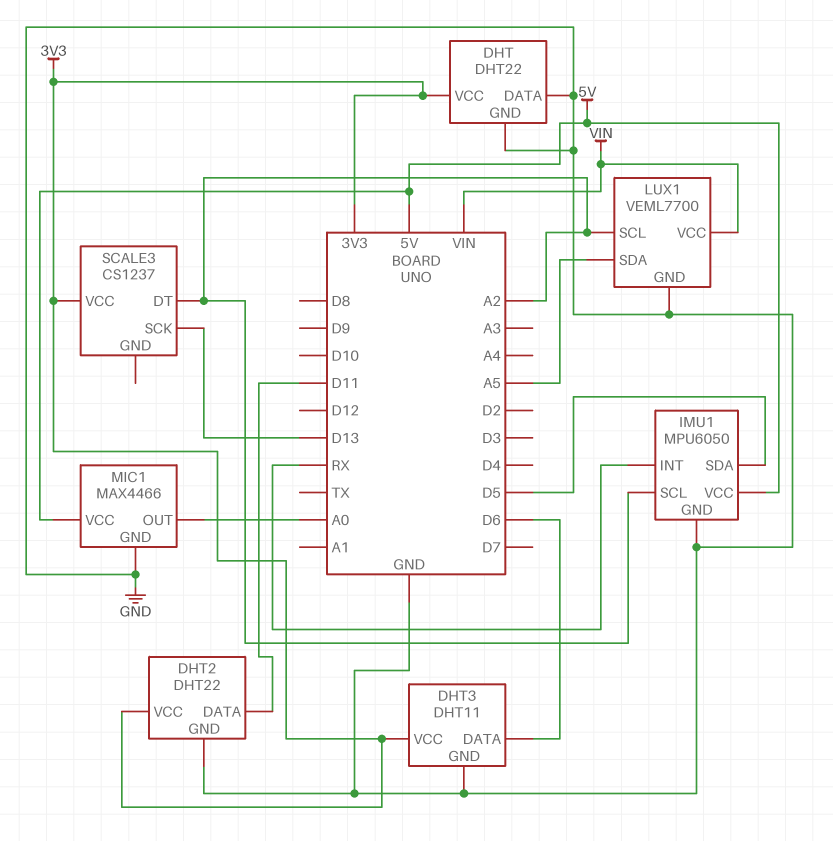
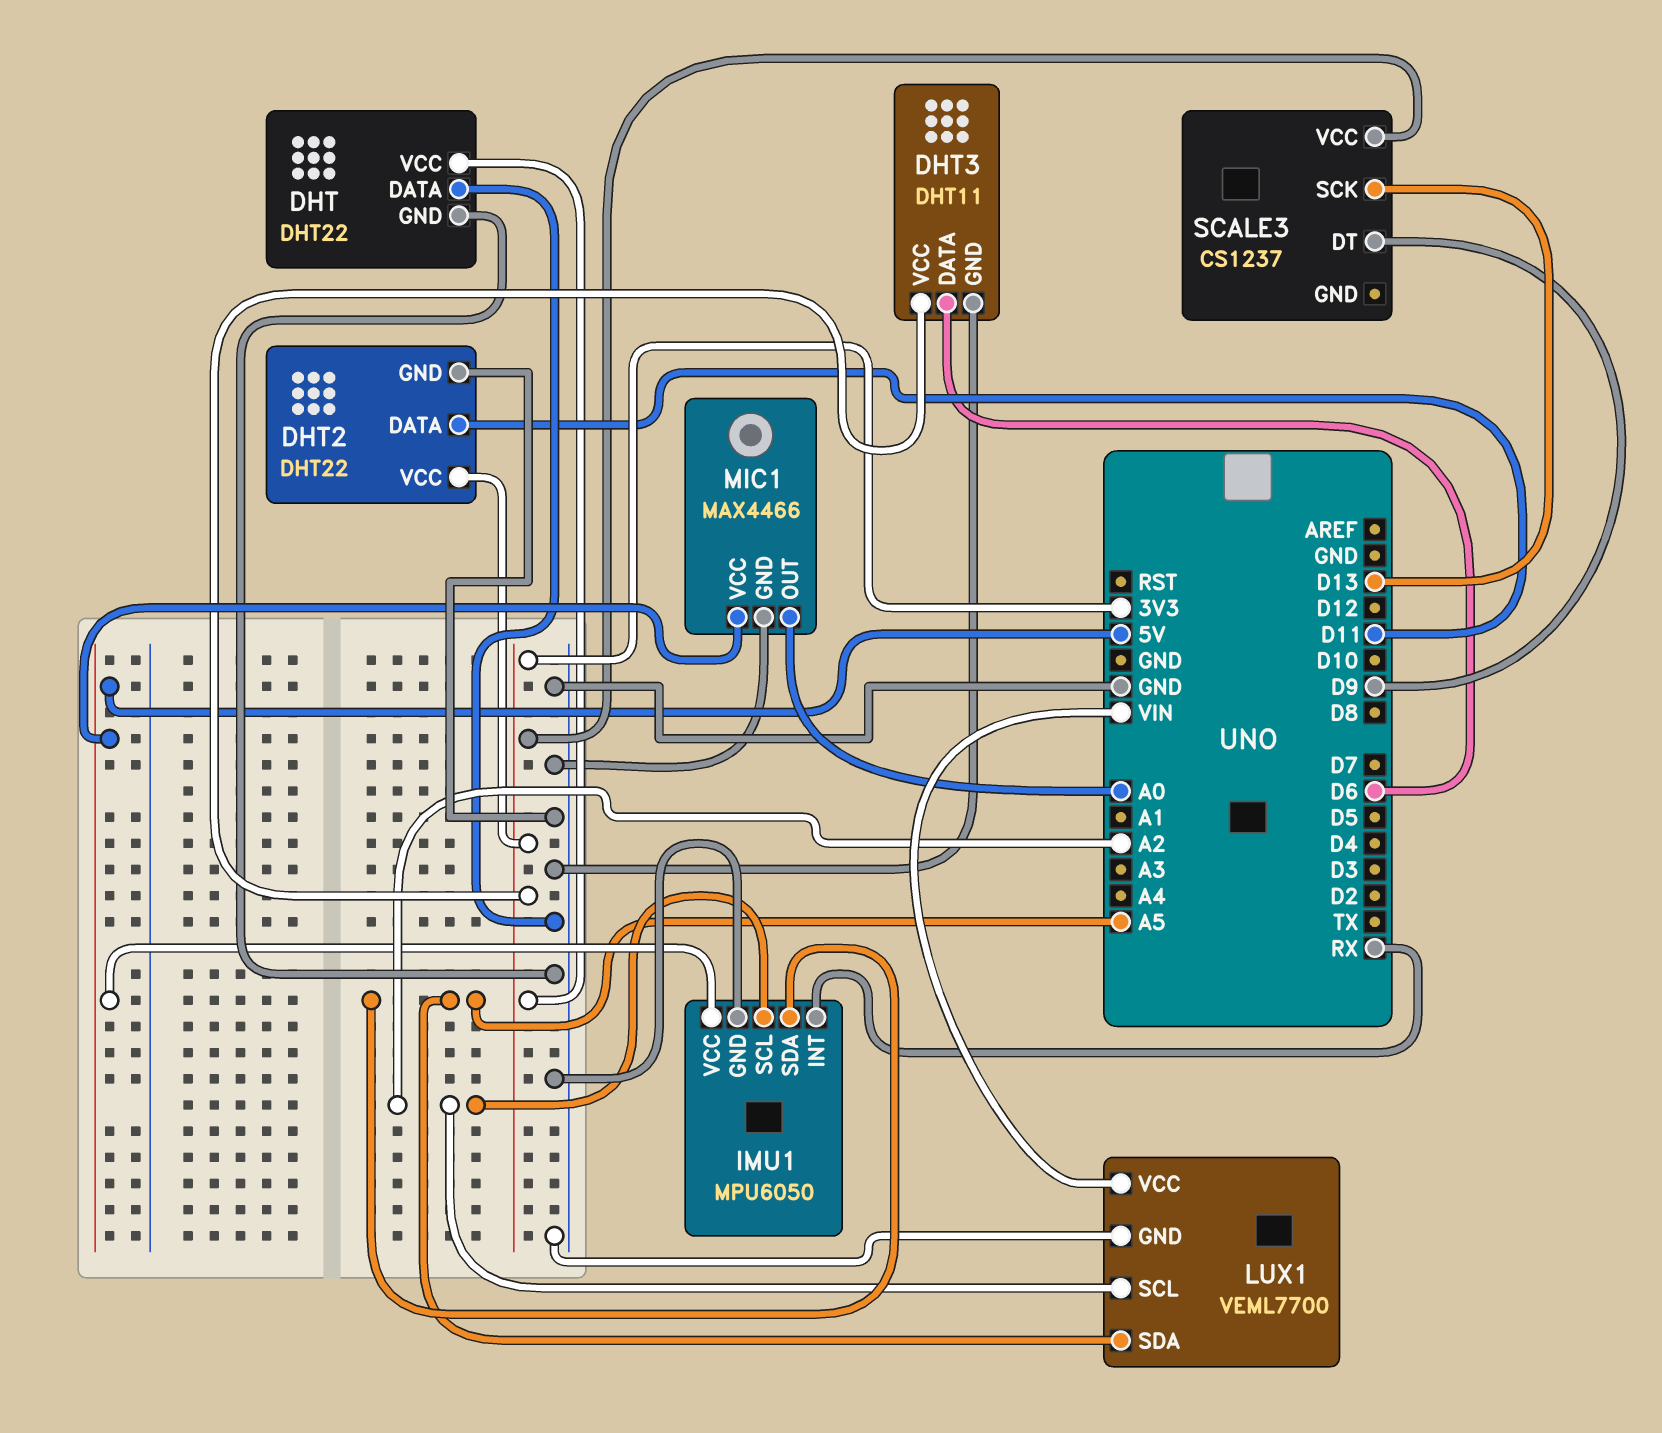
IMU1 pin SDA: D5 -> A5
SCALE3 pin DT: A2 -> D9

